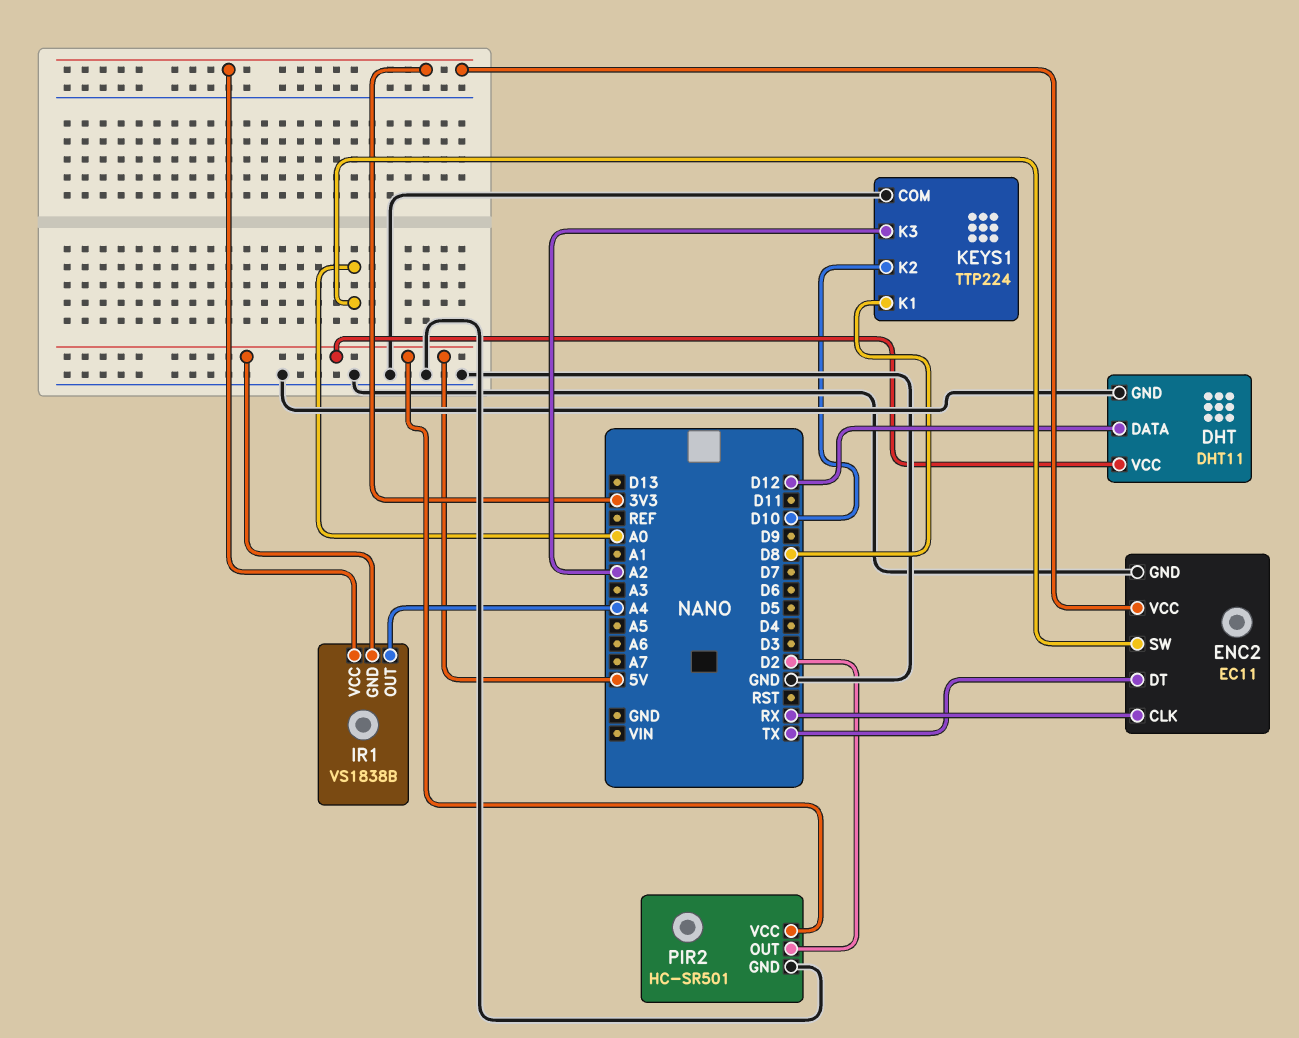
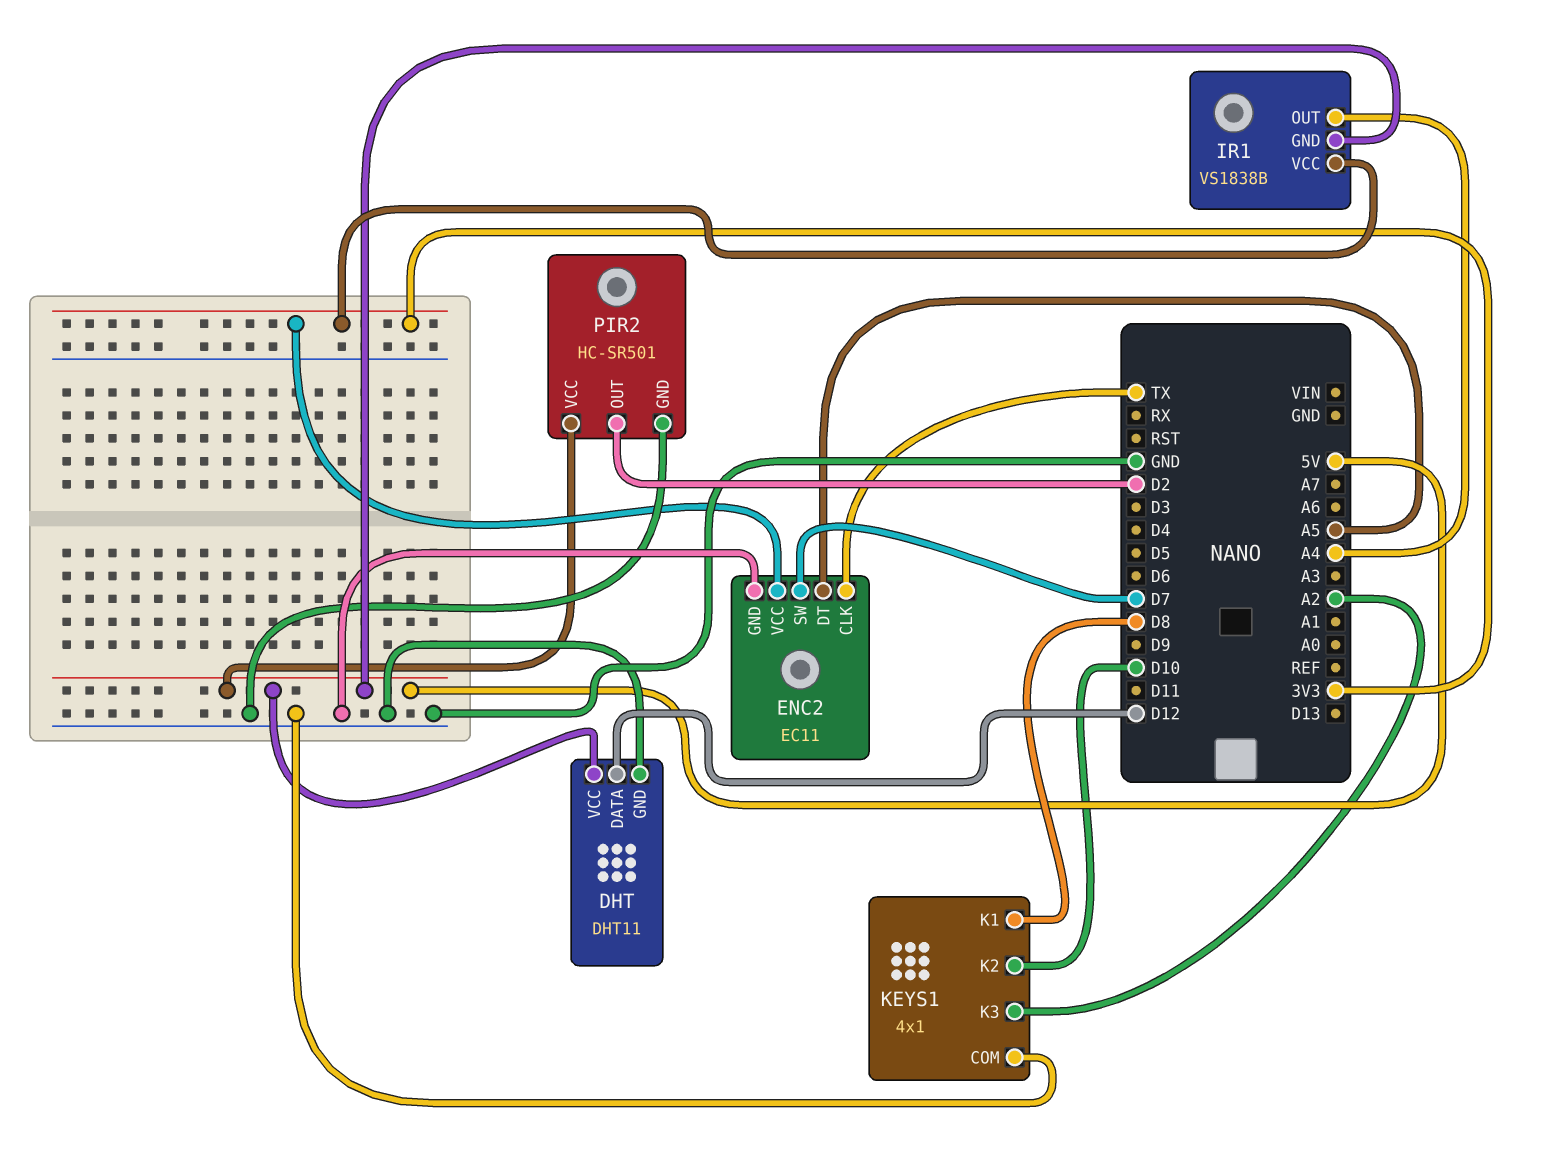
ENC2 pin CLK: RX -> TX
ENC2 pin DT: TX -> A5
ENC2 pin SW: A0 -> D7
KEYS1: TTP224 -> 4x1

